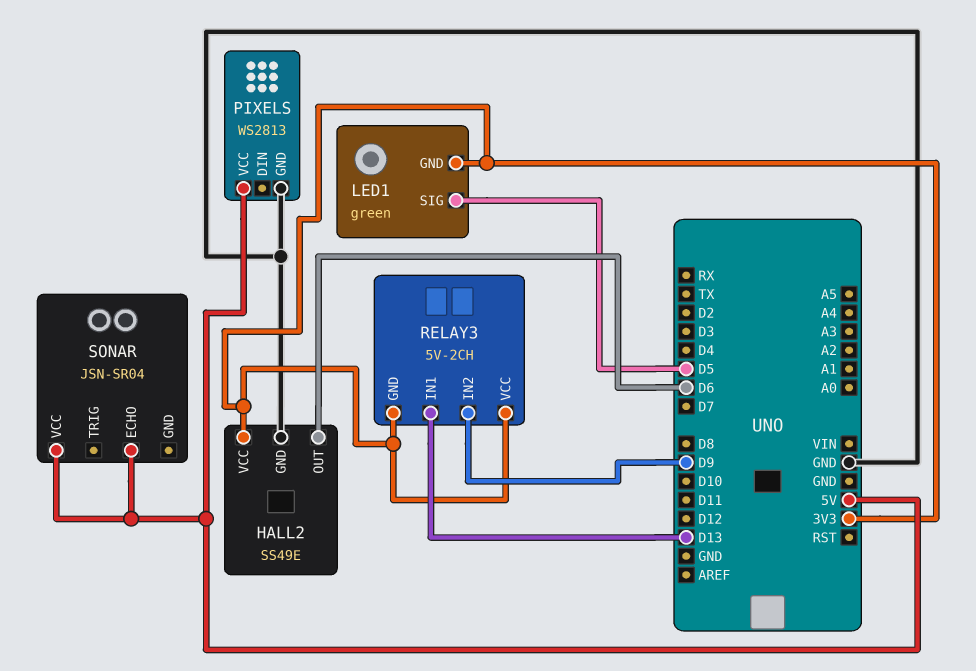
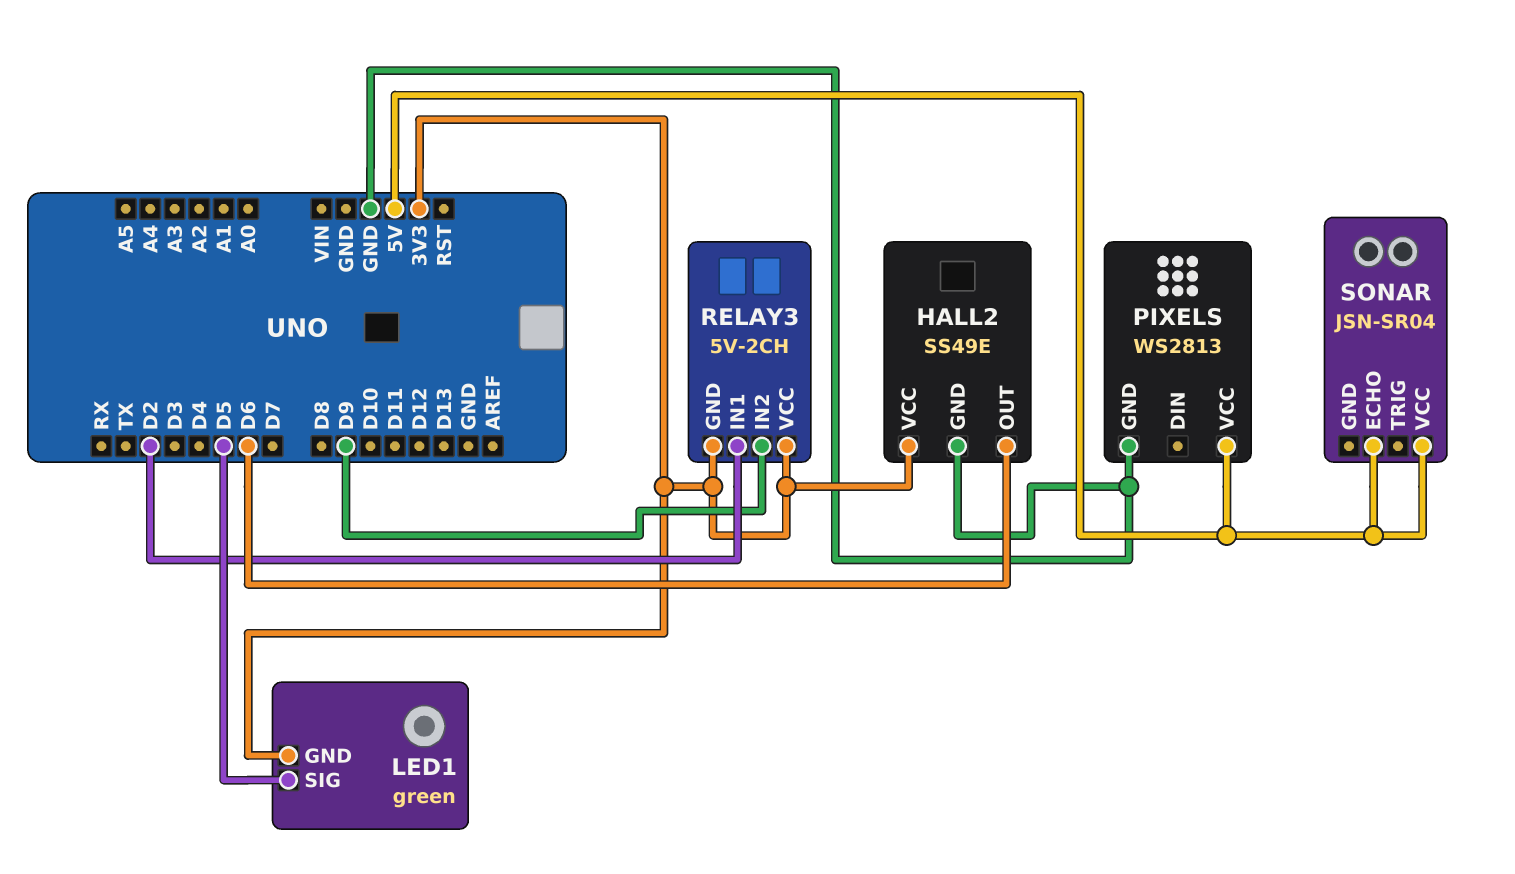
RELAY3 pin IN1: D13 -> D2

